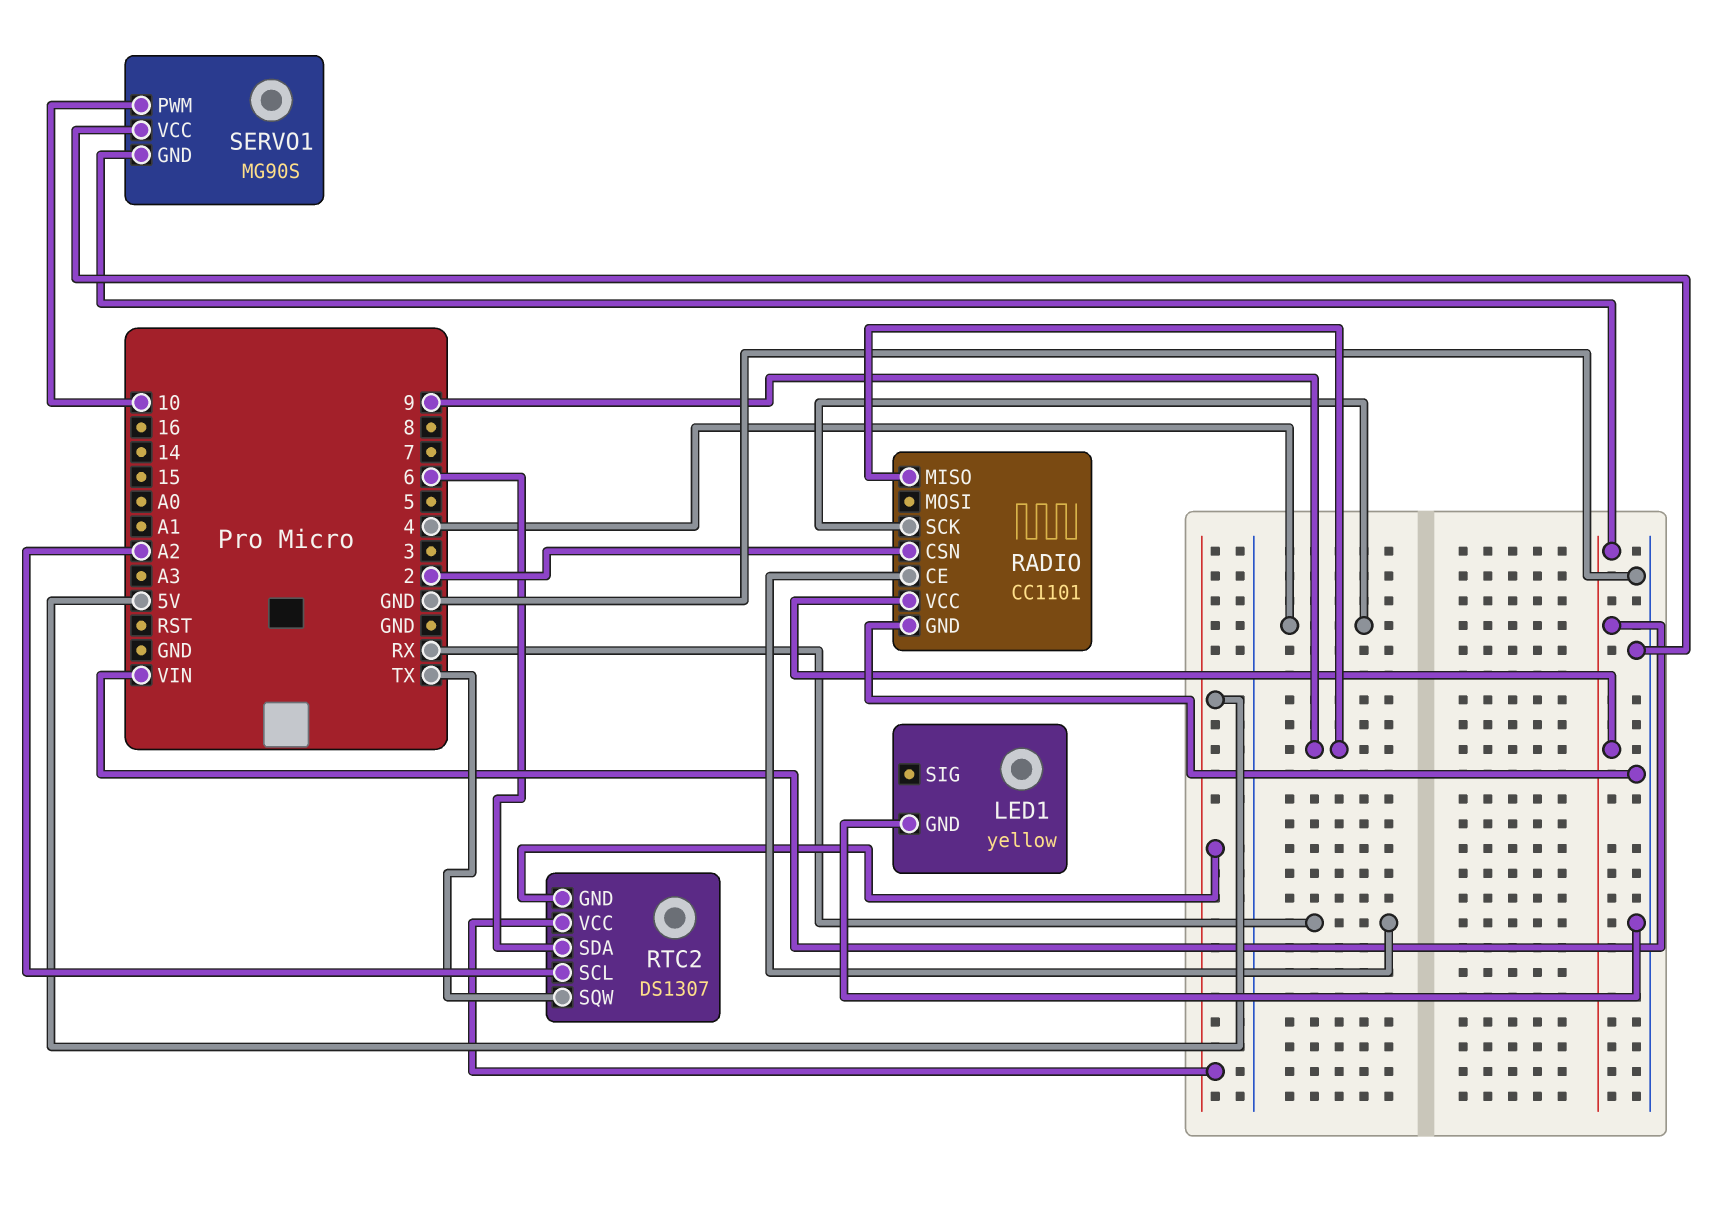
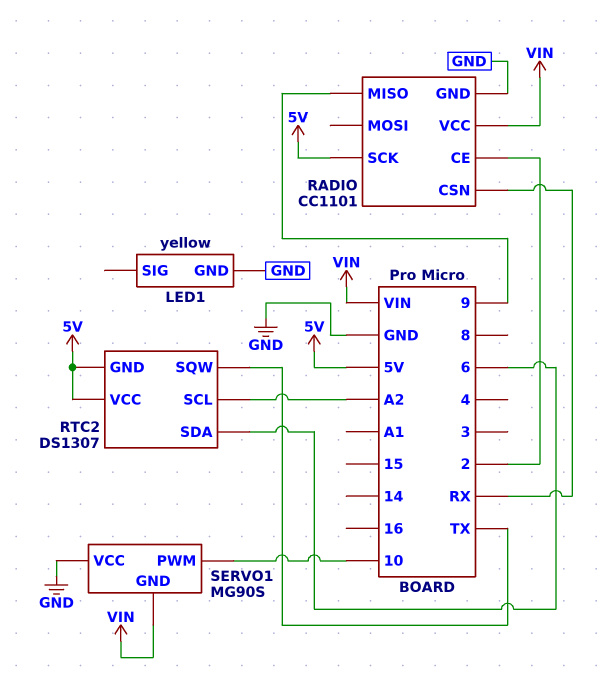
RADIO pin CE: RX -> 2
RADIO pin CSN: 2 -> RX
RADIO pin SCK: 4 -> 5V

